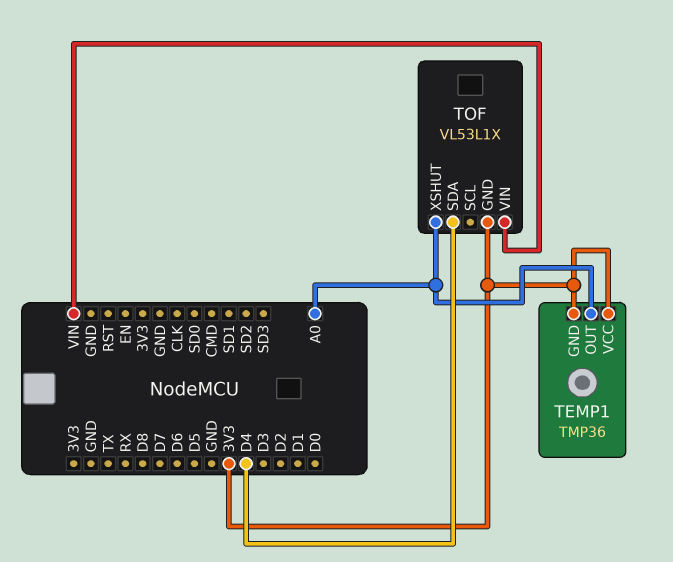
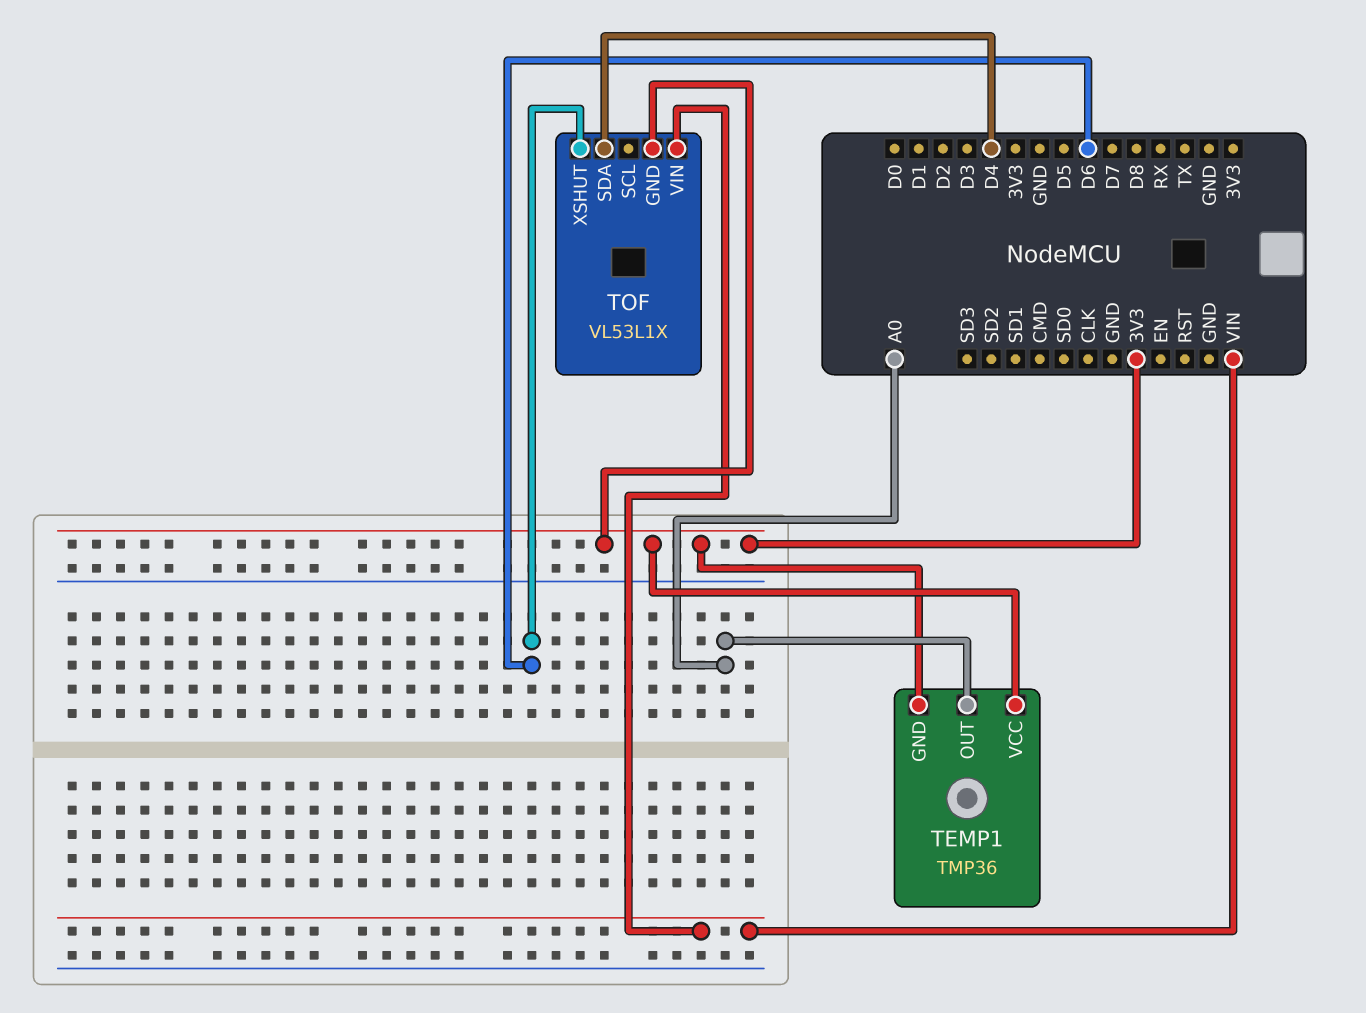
TOF pin XSHUT: A0 -> D6

